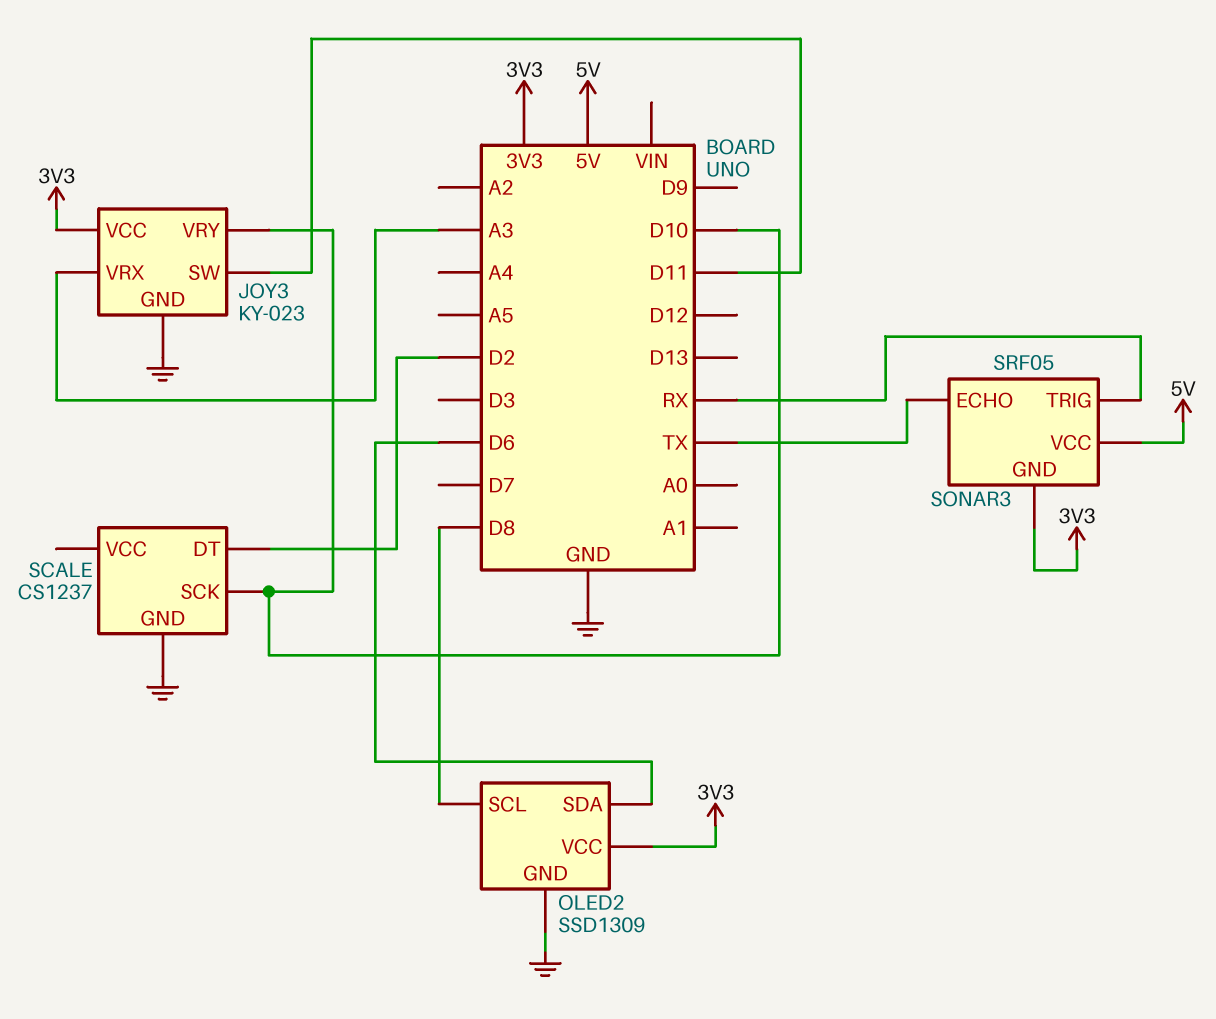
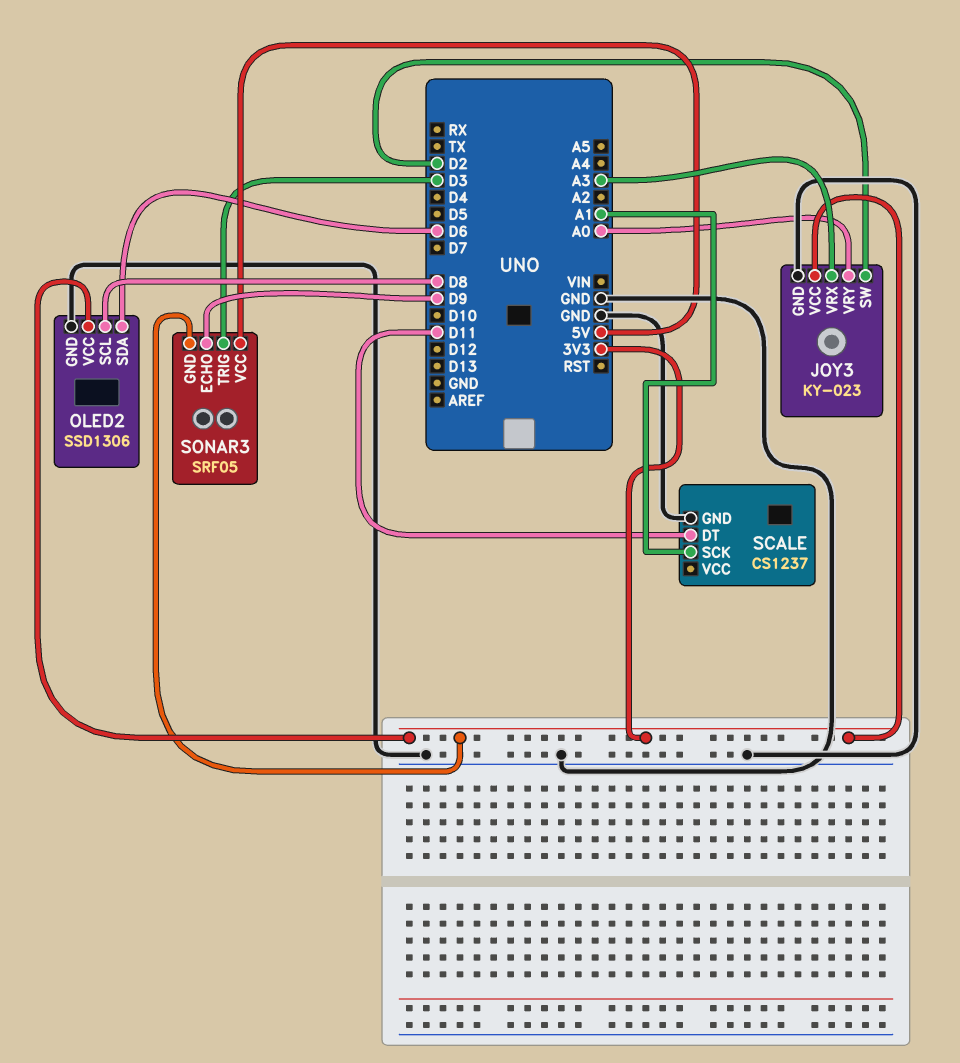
JOY3 pin SW: D11 -> D2
JOY3 pin VRY: D10 -> A0
OLED2: SSD1309 -> SSD1306
SCALE pin DT: D2 -> D11
SCALE pin SCK: D10 -> A1
SONAR3 pin ECHO: TX -> D9
SONAR3 pin TRIG: RX -> D3

